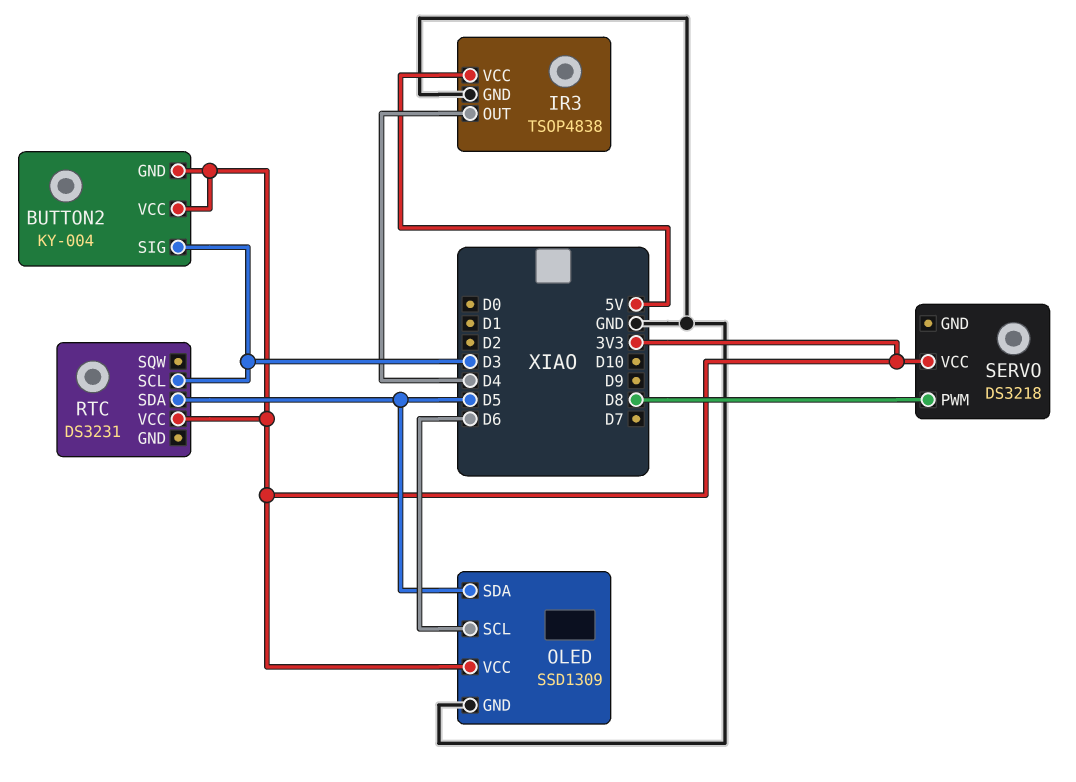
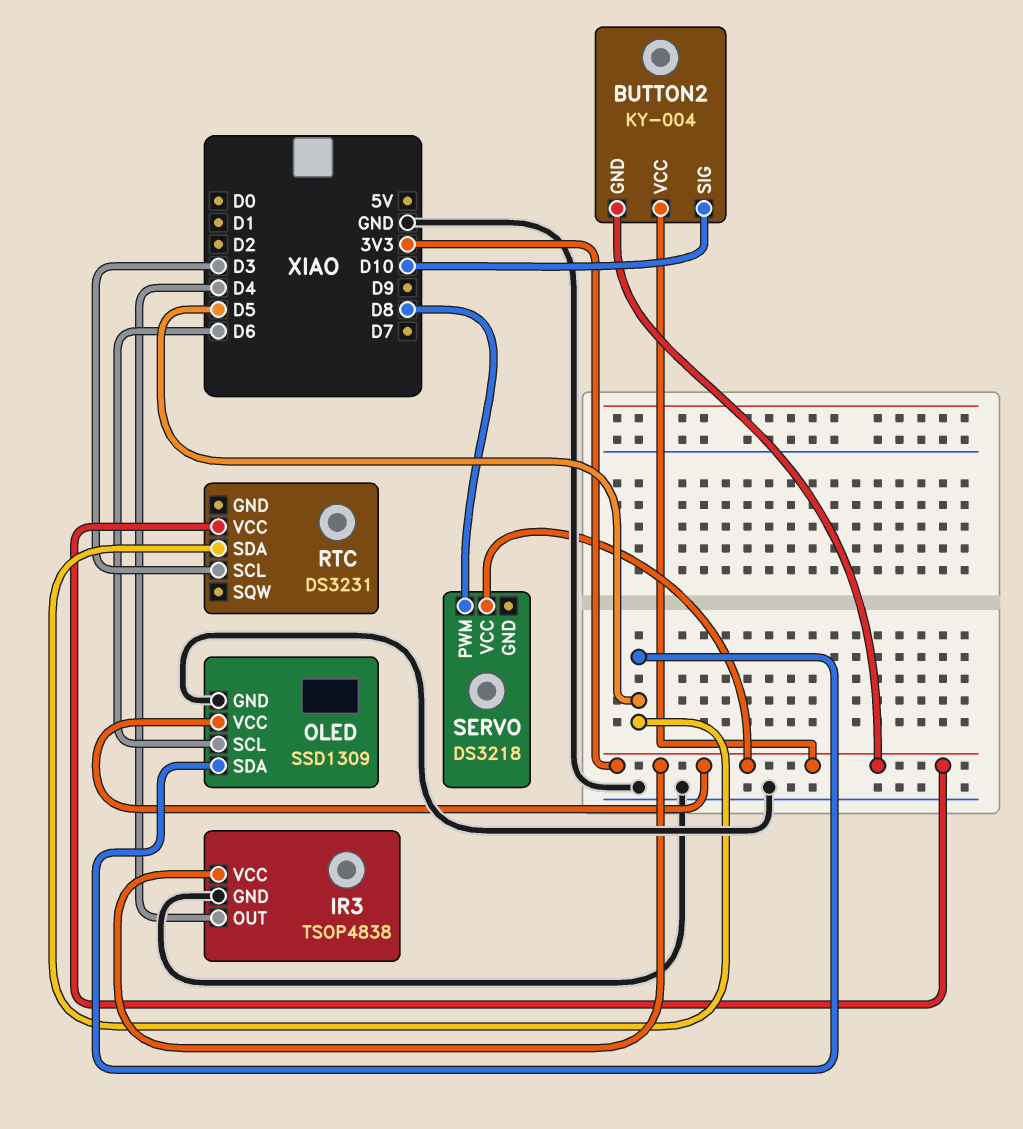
BUTTON2 pin SIG: D3 -> D10
IR3 pin VCC: 5V -> 3V3

